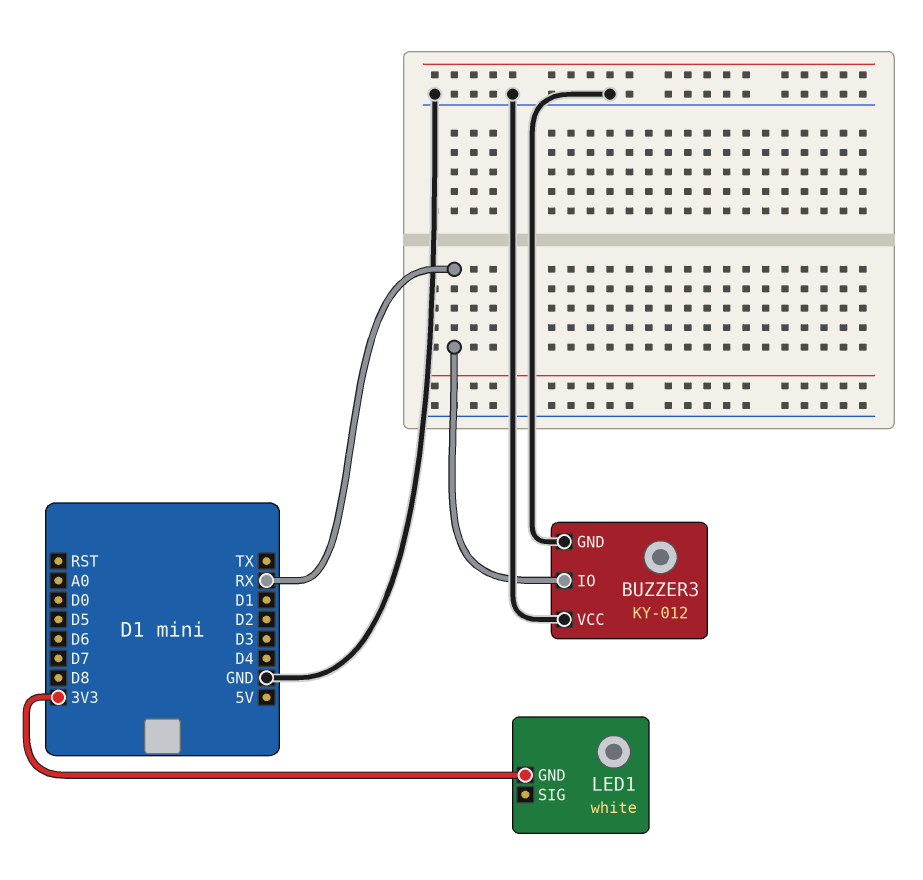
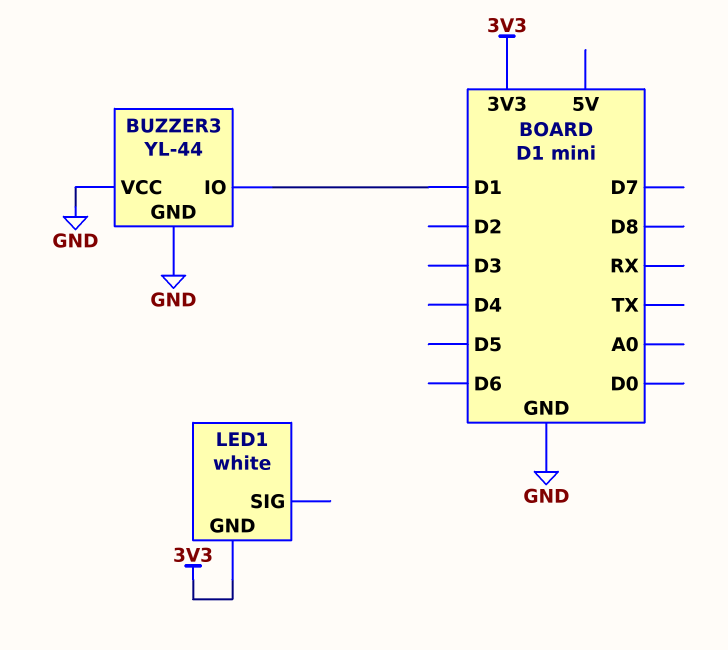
BUZZER3: KY-012 -> YL-44
BUZZER3 pin IO: RX -> D1

